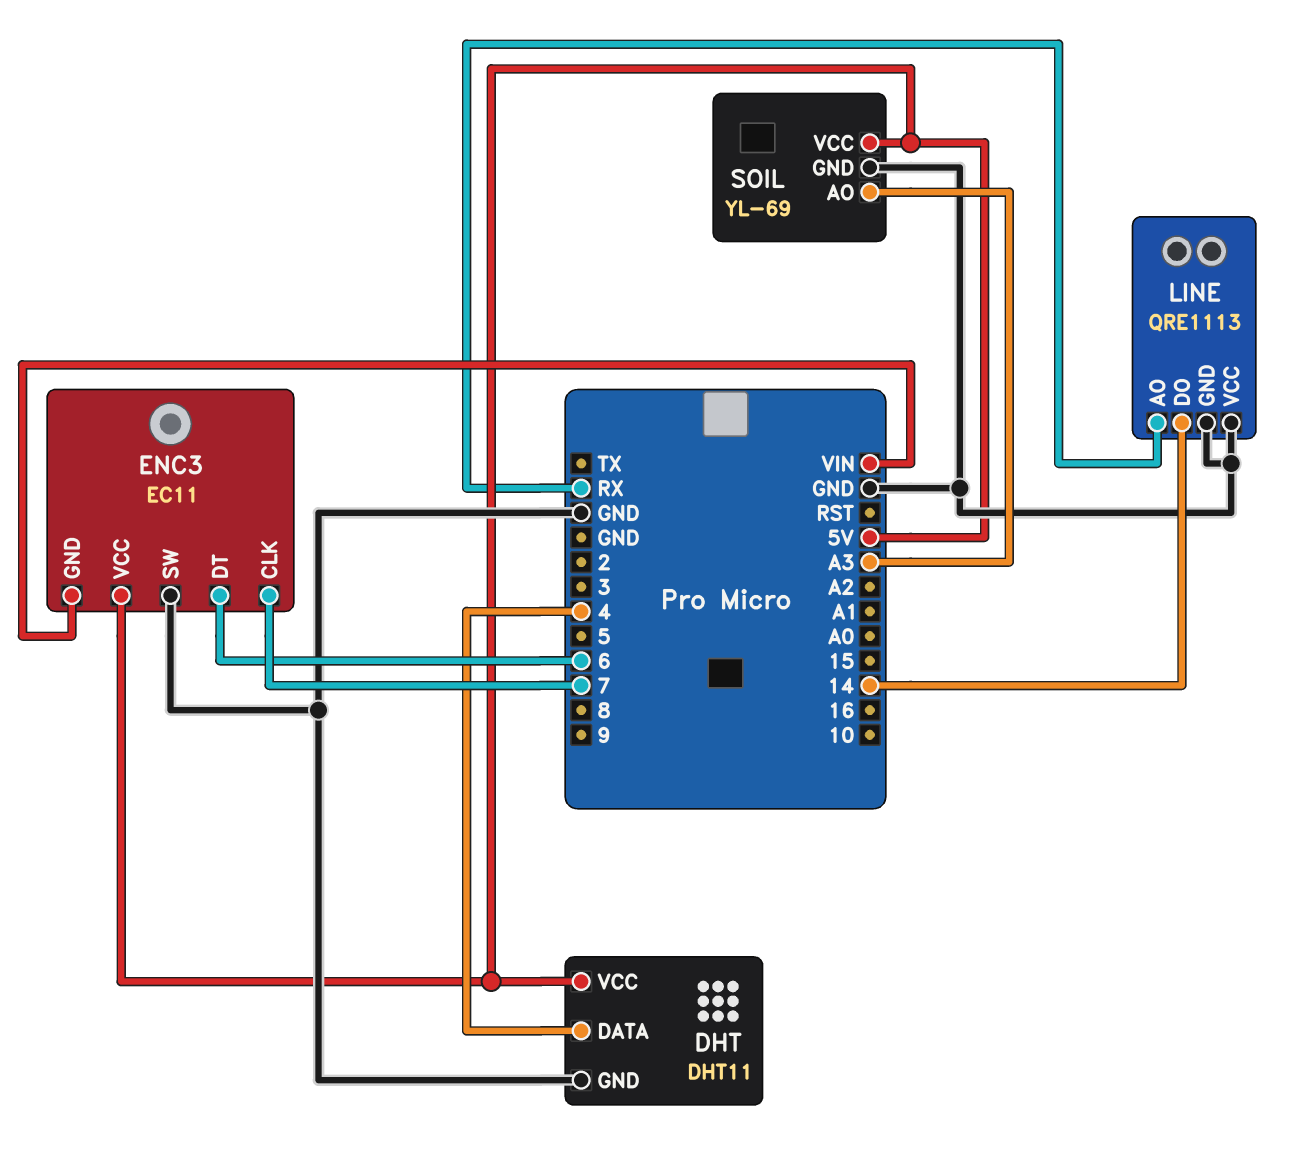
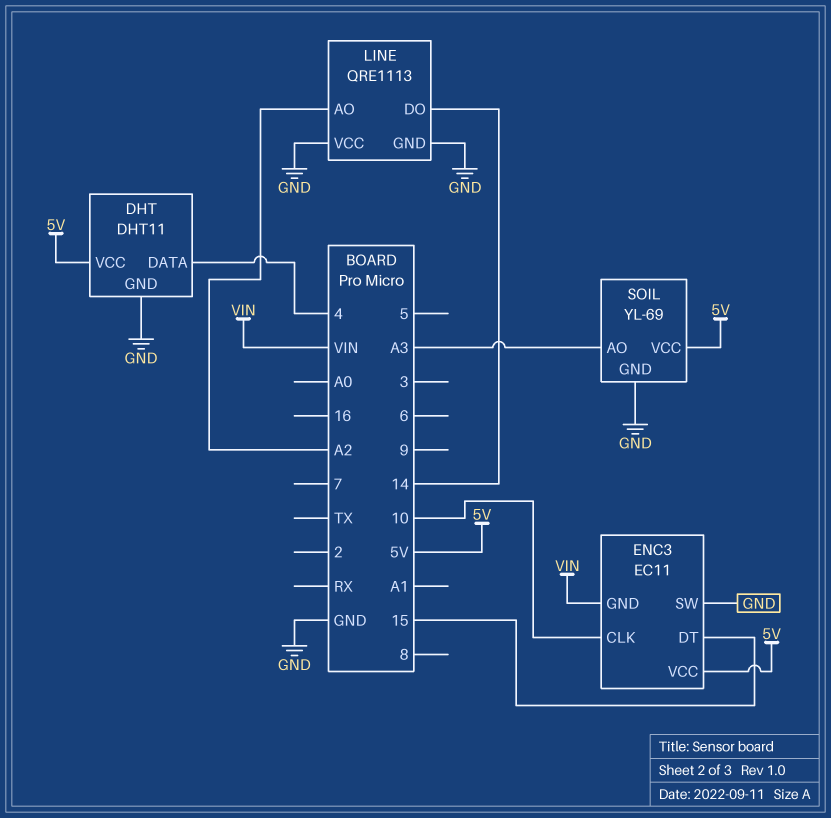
ENC3 pin CLK: 7 -> 10
ENC3 pin DT: 6 -> 15
LINE pin AO: RX -> A2

